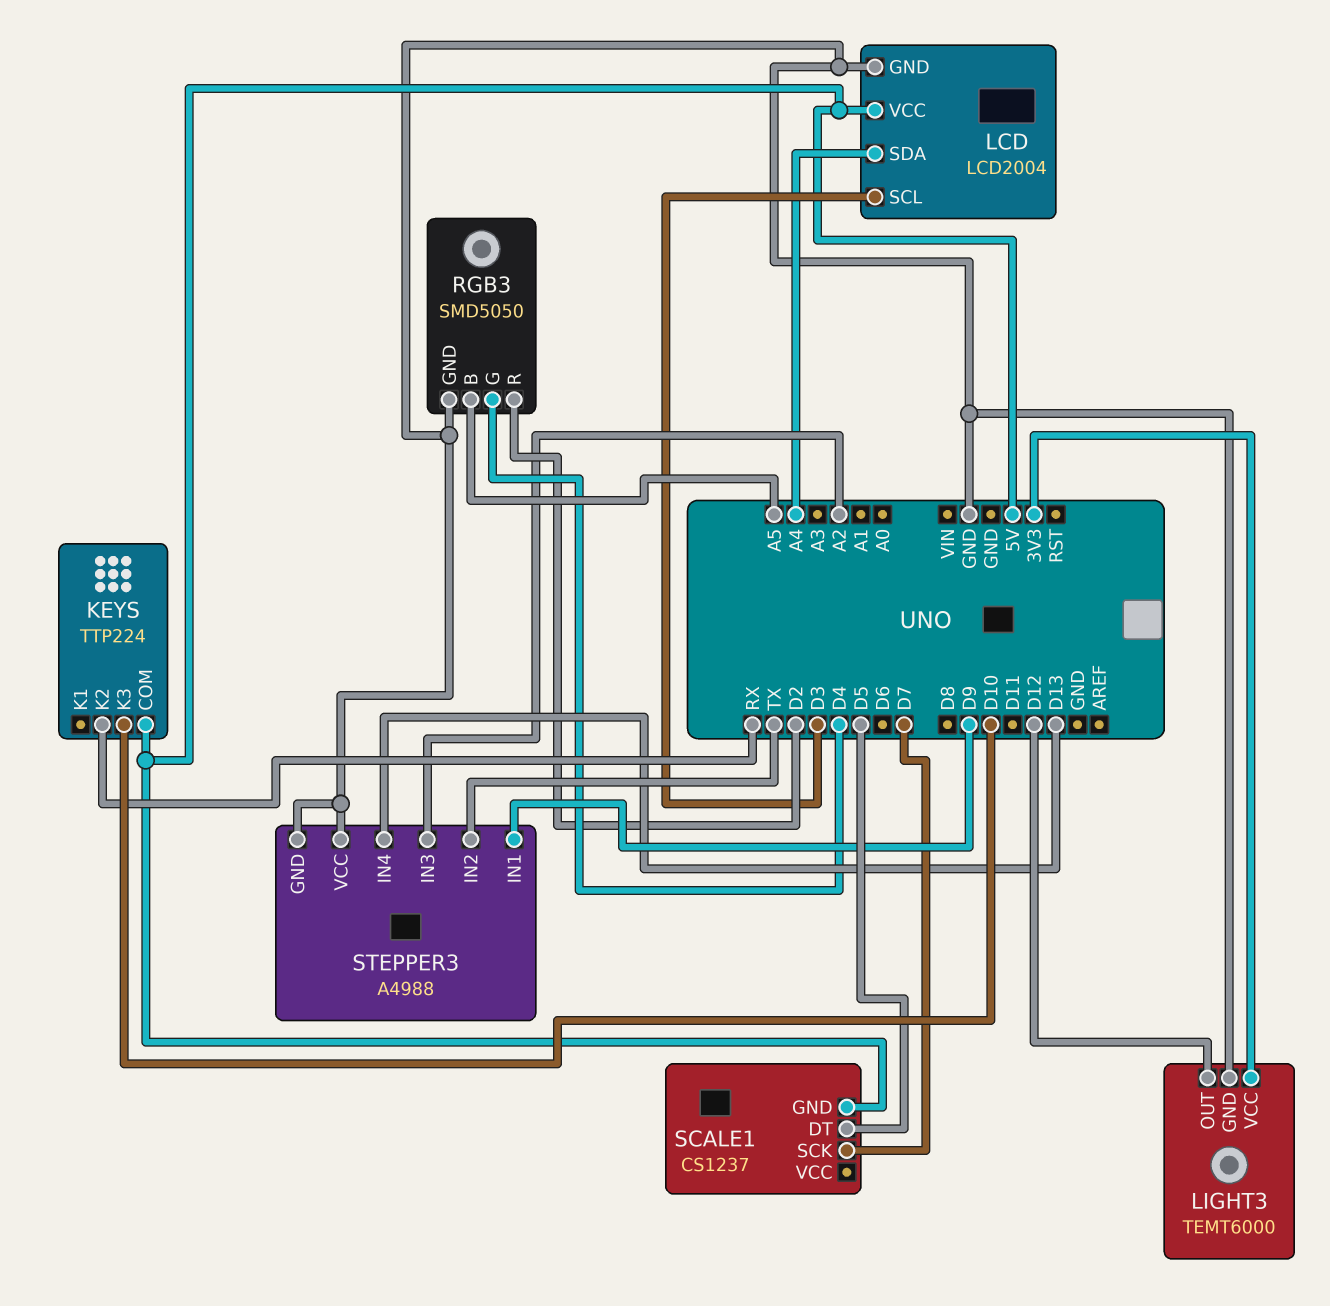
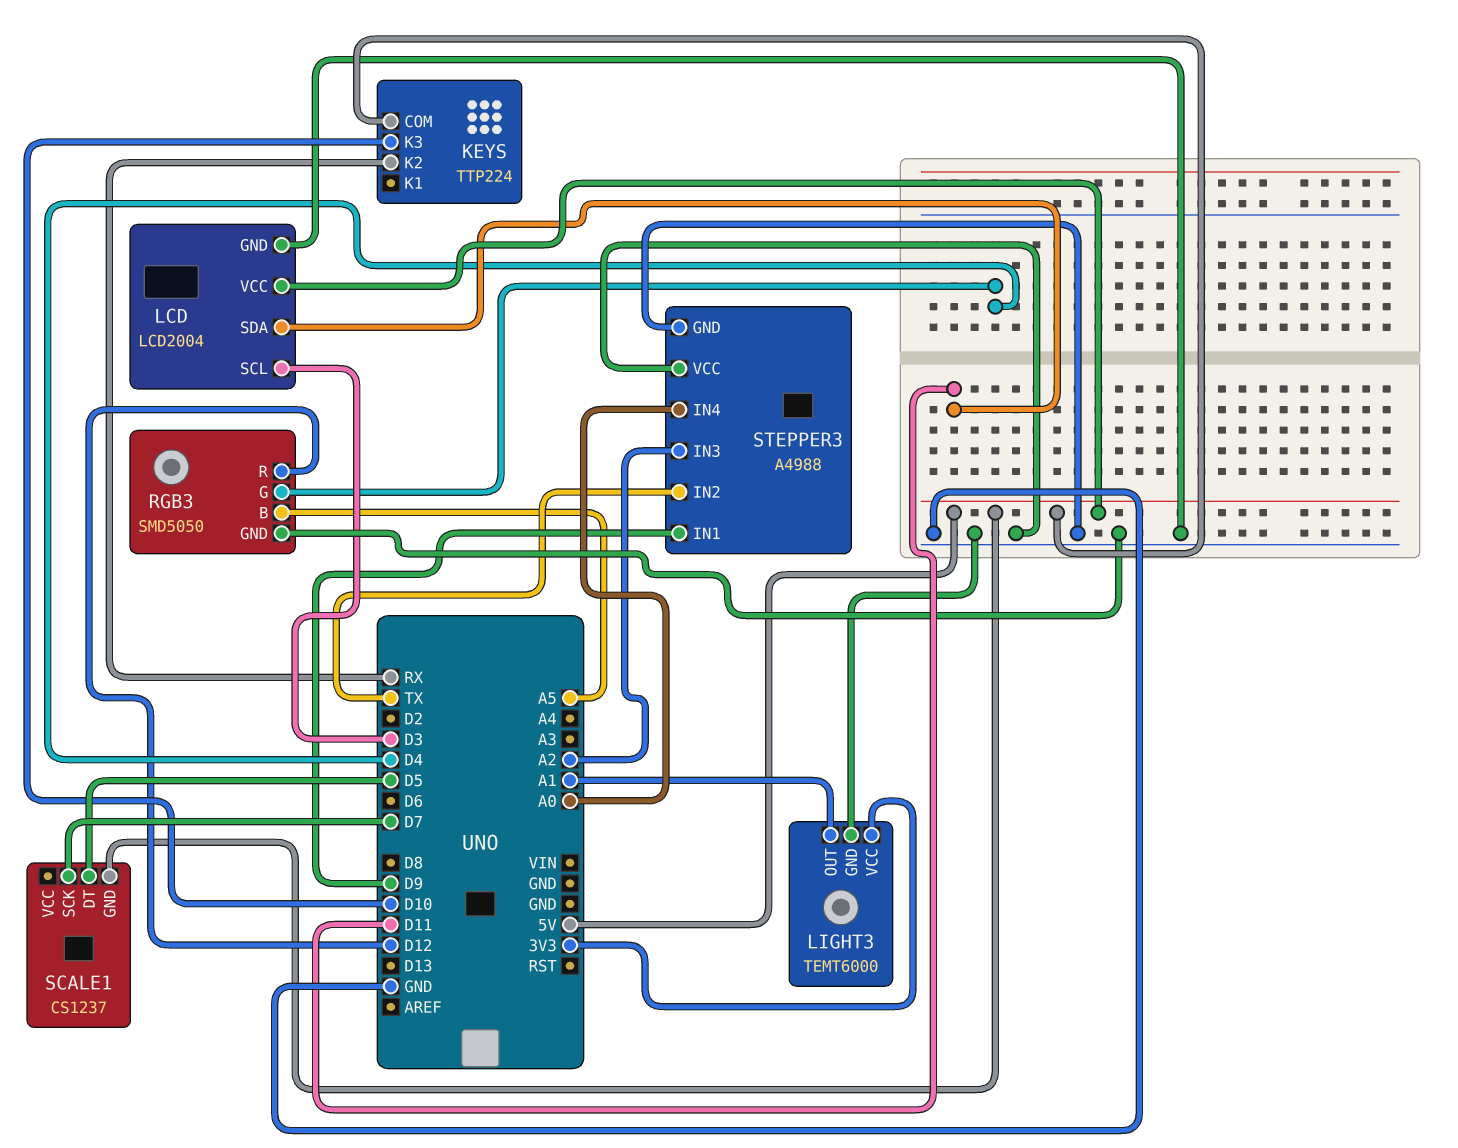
LCD pin SDA: A4 -> D11
LIGHT3 pin OUT: D12 -> A1
RGB3 pin R: D2 -> D12
STEPPER3 pin IN4: D13 -> A0

